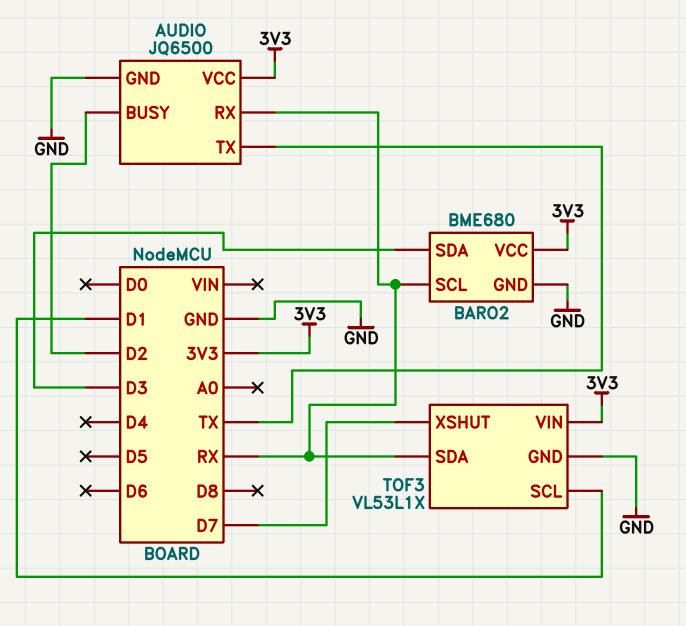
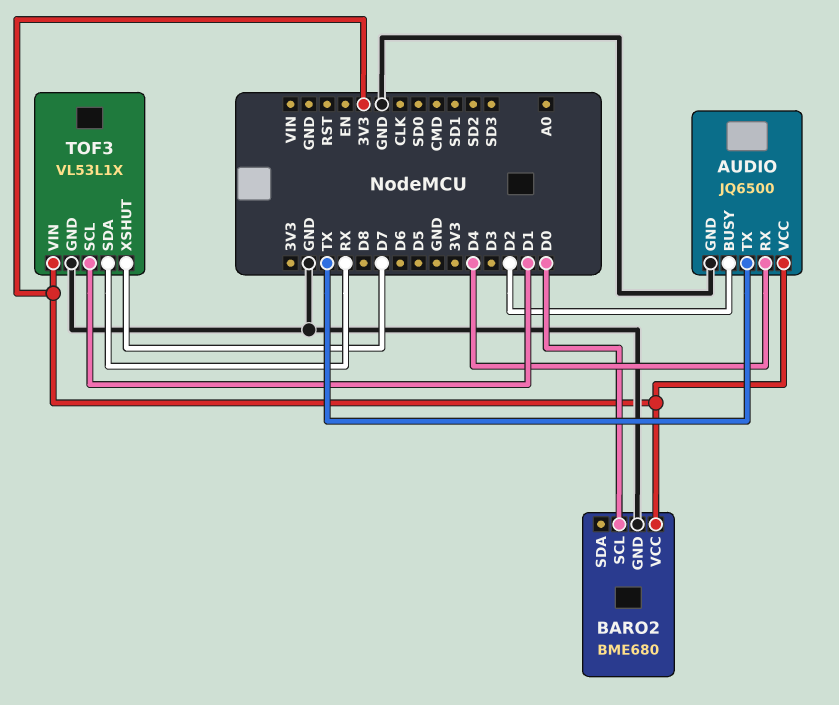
AUDIO pin RX: RX -> D4
BARO2 pin SCL: RX -> D0
BARO2 pin SDA: D3 -> none

